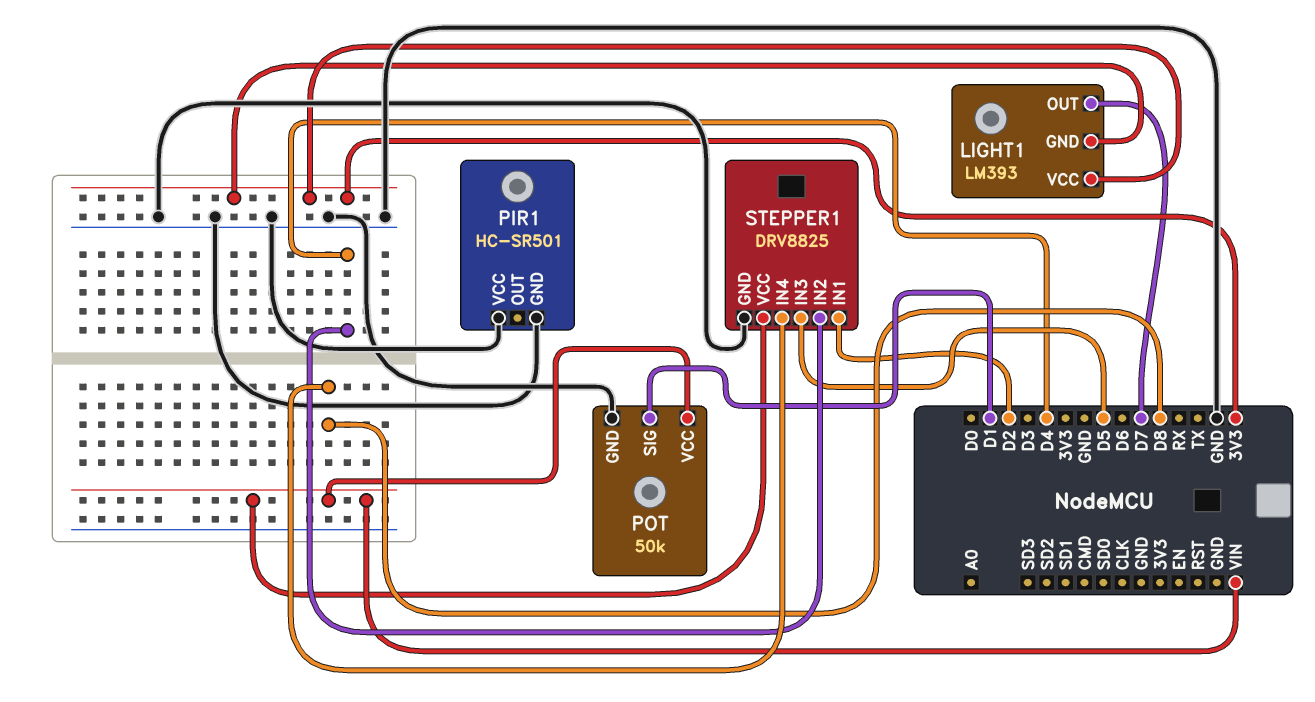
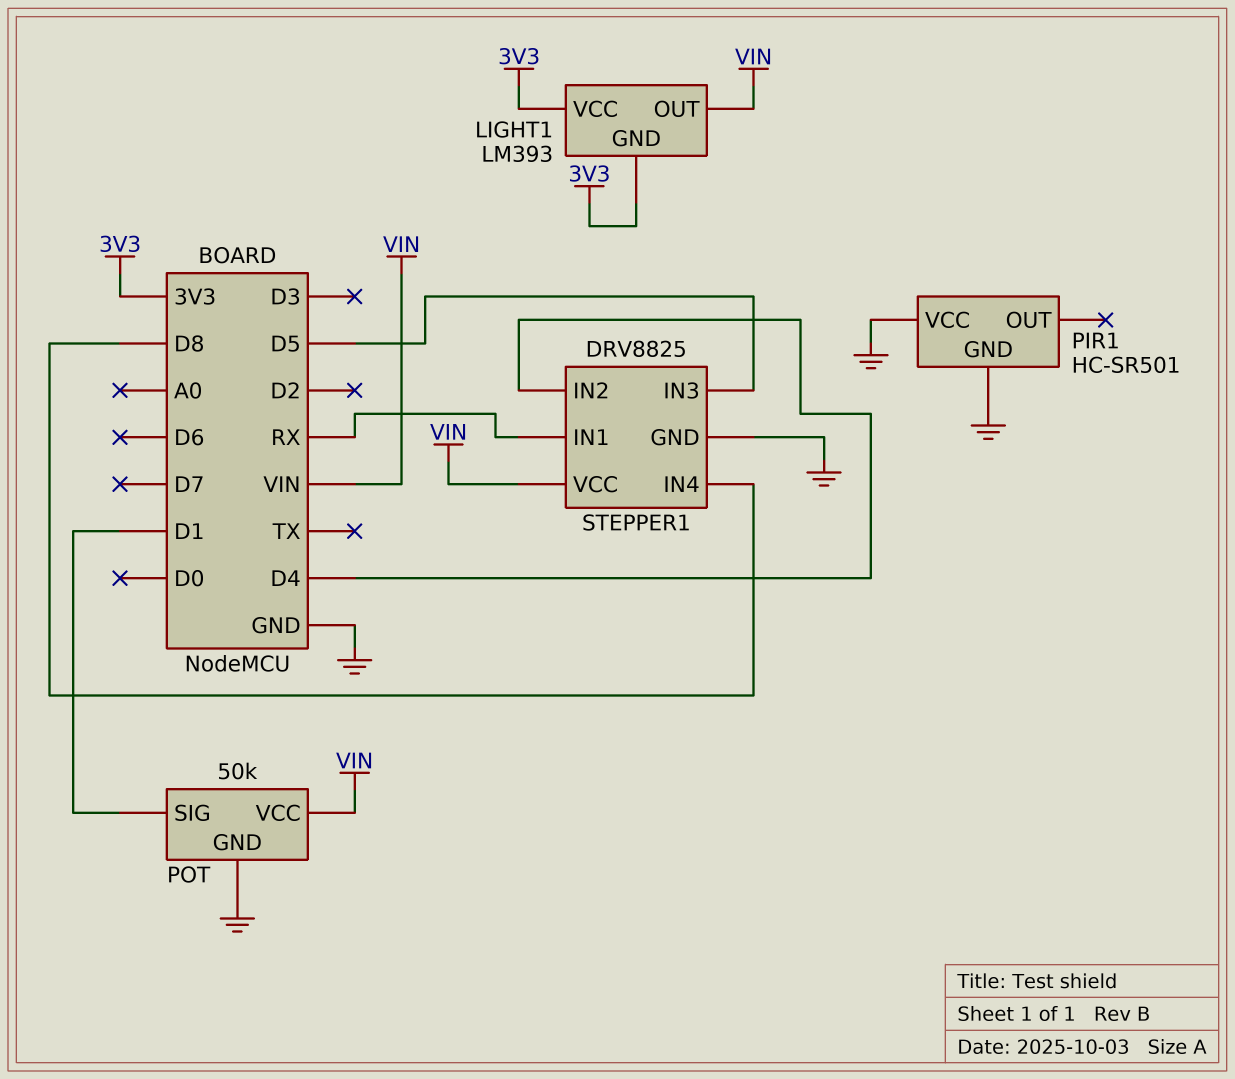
LIGHT1 pin OUT: D7 -> VIN
STEPPER1 pin IN1: D2 -> RX

